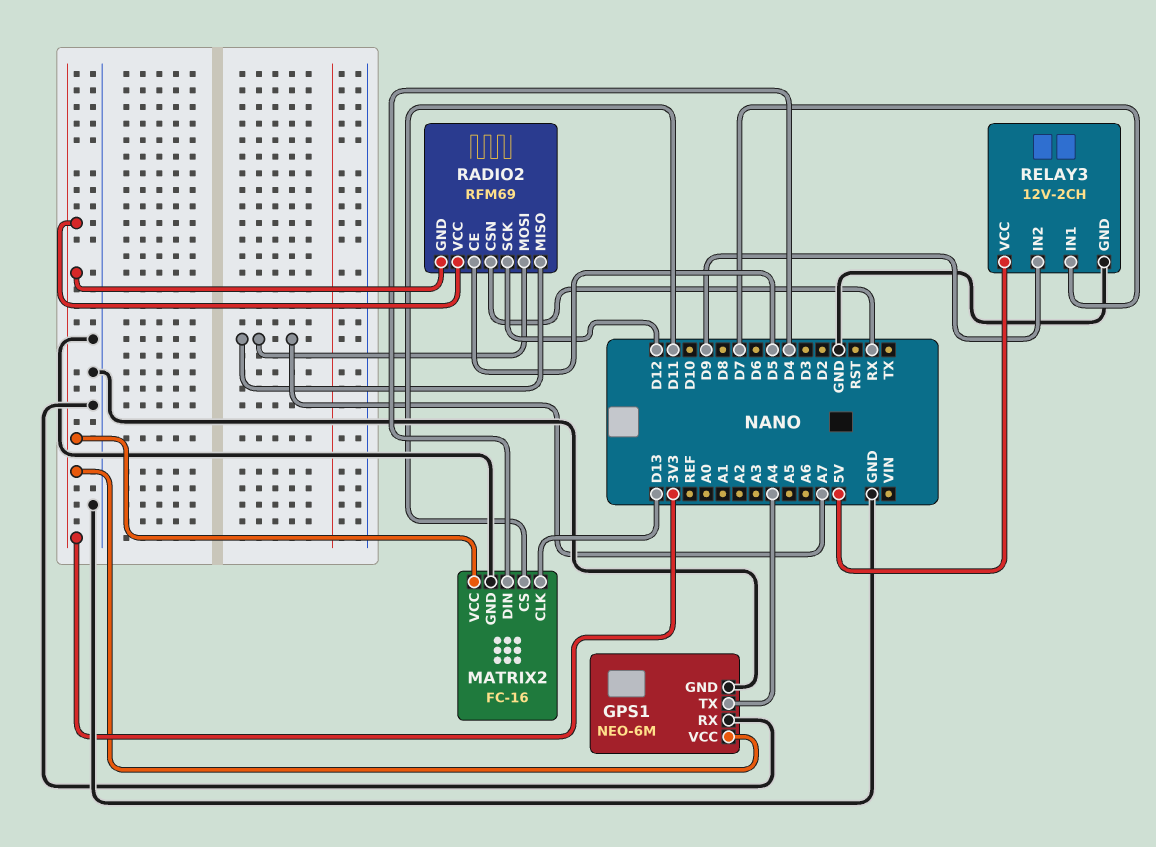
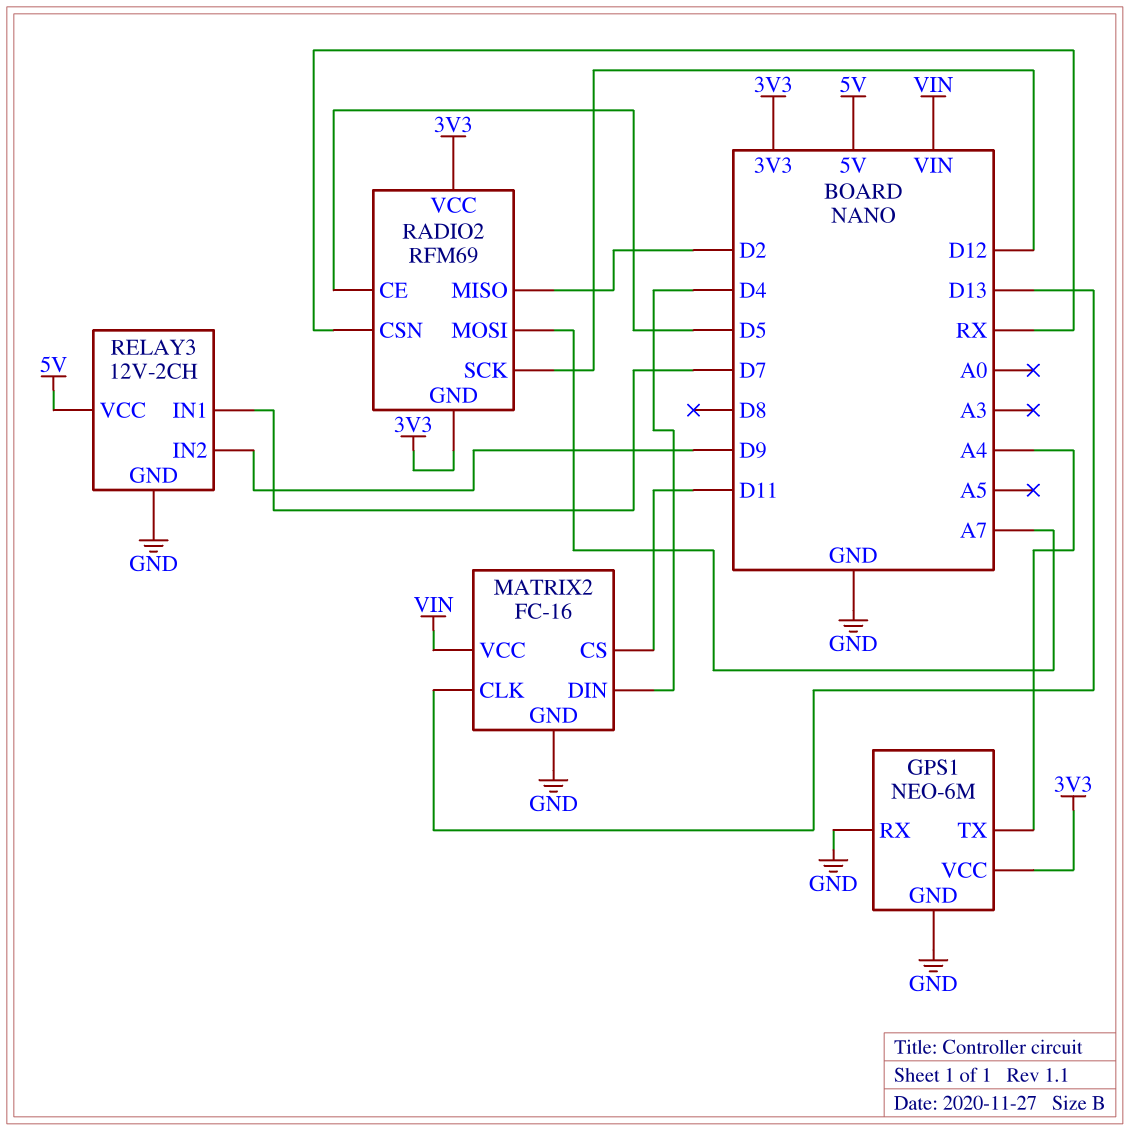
MATRIX2 pin VCC: 3V3 -> VIN
RADIO2 pin MISO: A7 -> D2

